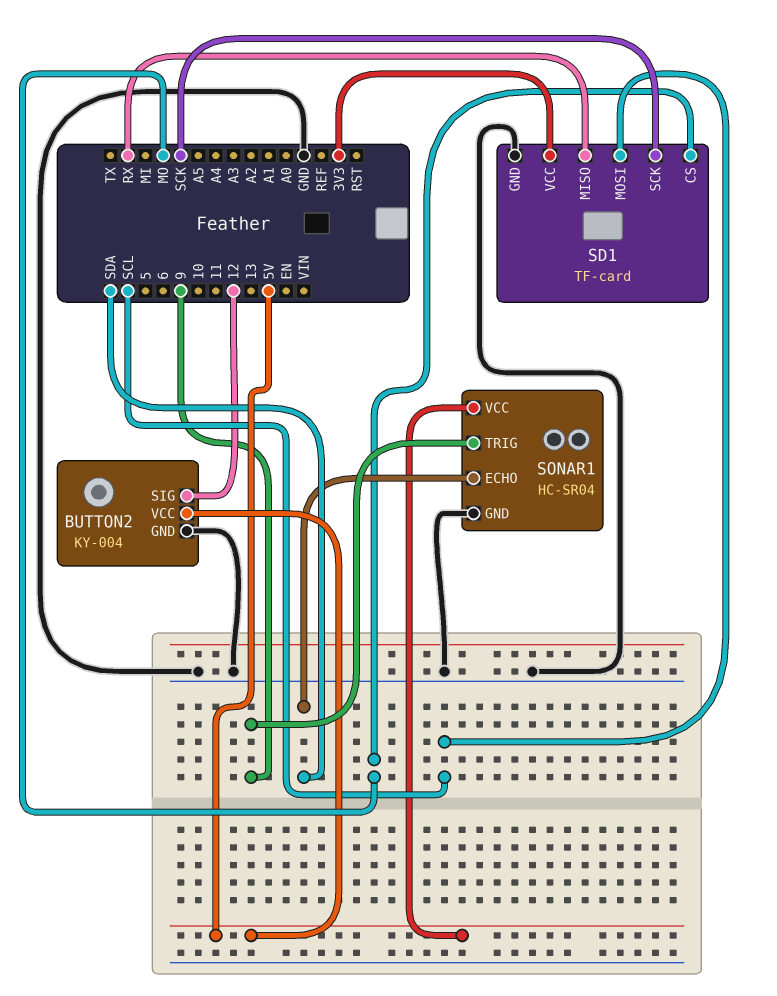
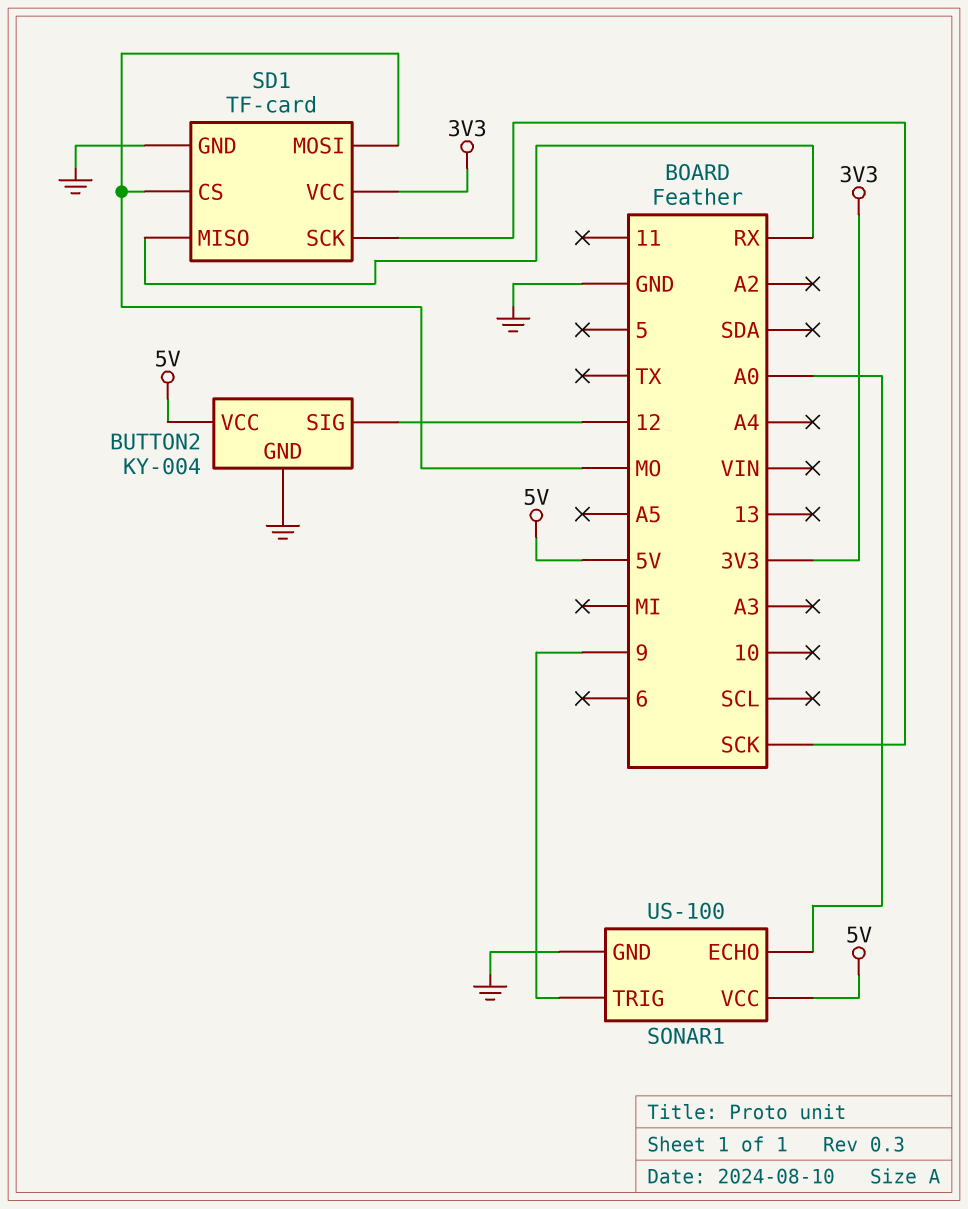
SD1 pin MOSI: SCL -> MO
SONAR1: HC-SR04 -> US-100
SONAR1 pin ECHO: SDA -> A0

